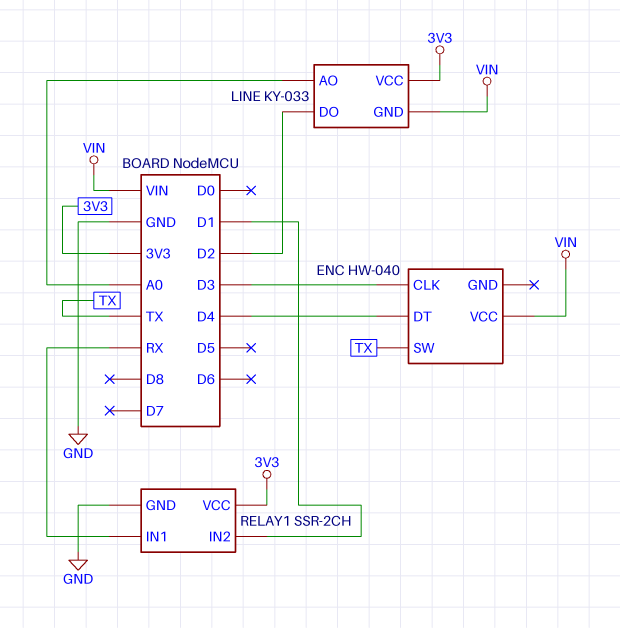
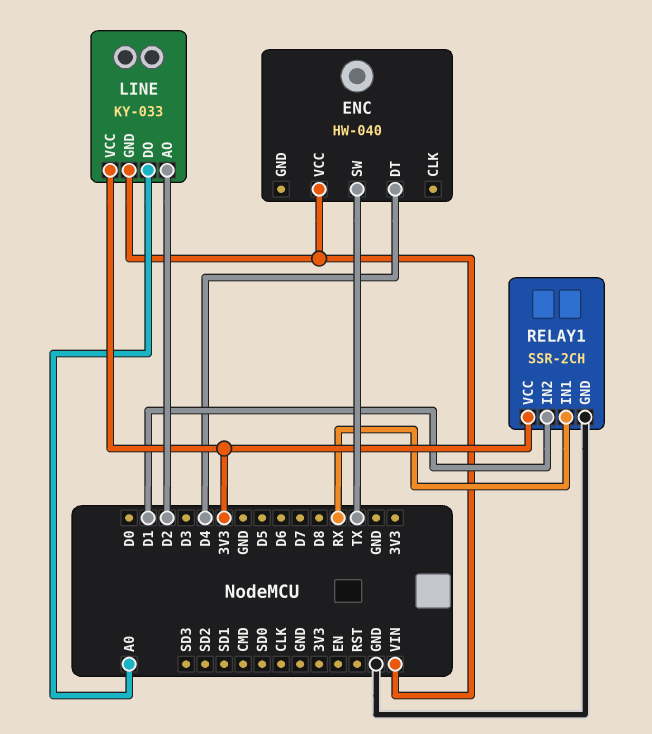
ENC pin CLK: D3 -> none
LINE pin AO: A0 -> D2
LINE pin DO: D2 -> A0

